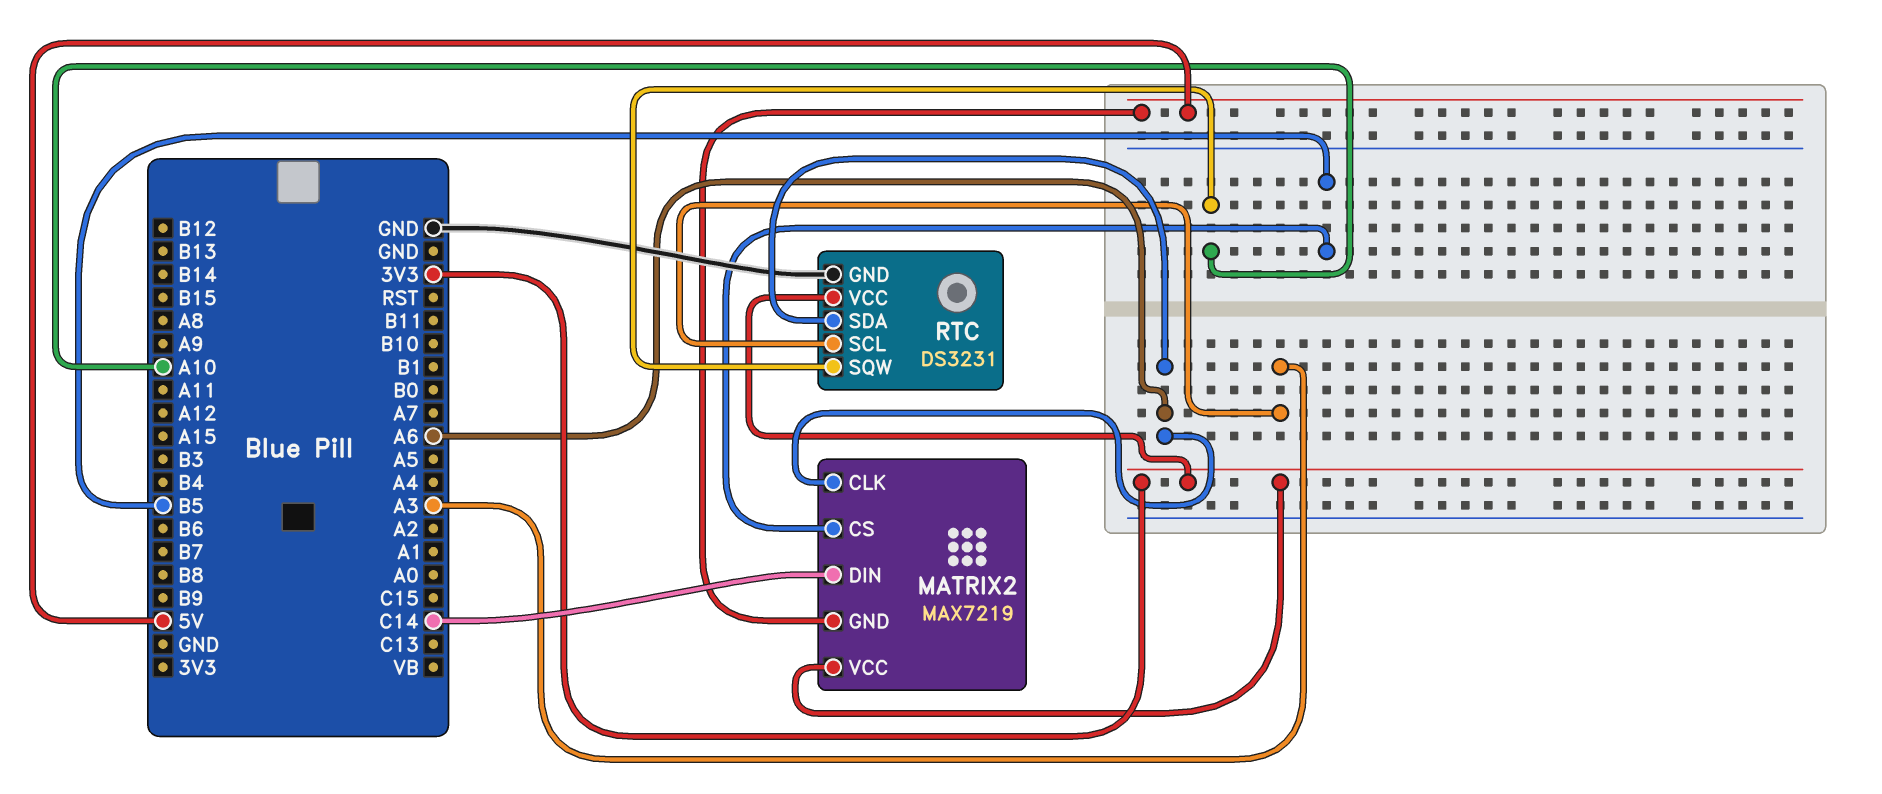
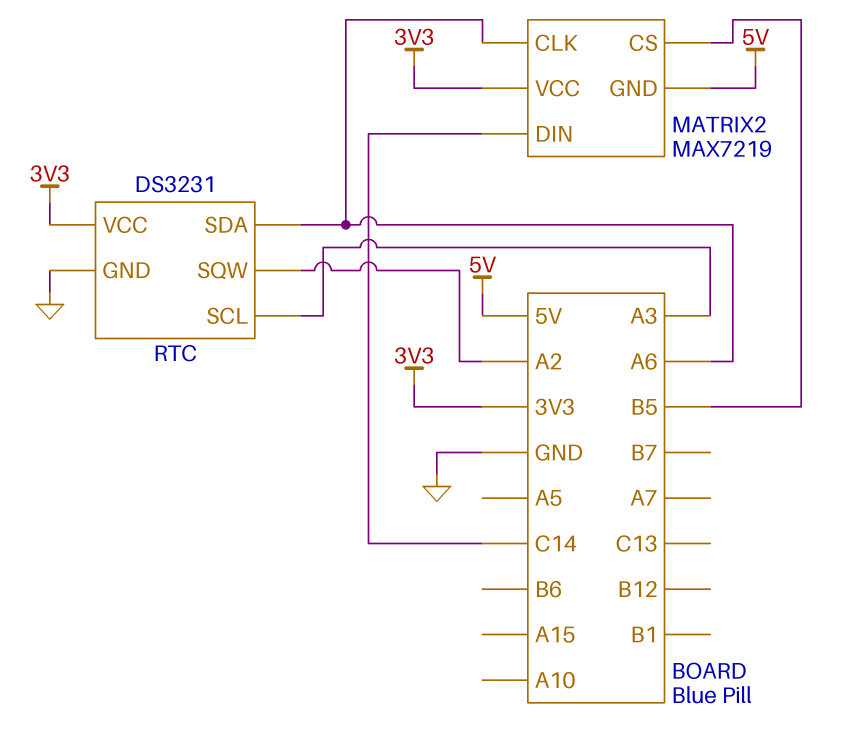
RTC pin SQW: A10 -> A2

